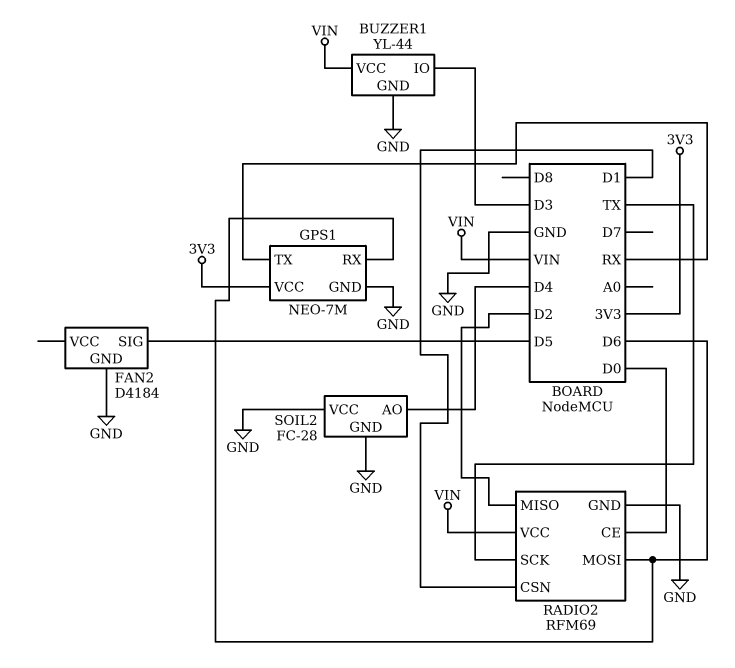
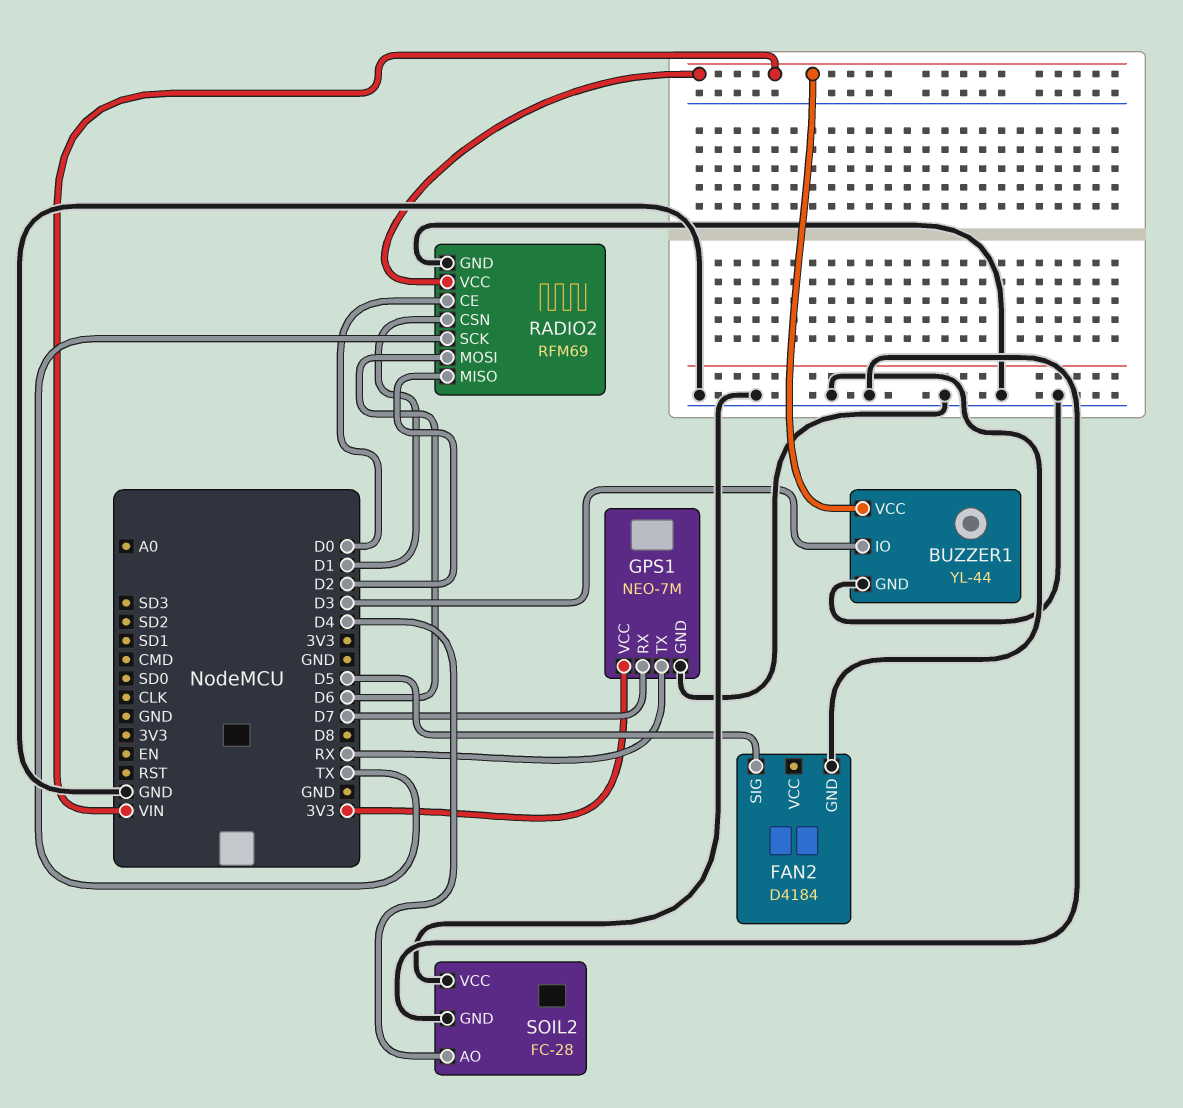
GPS1 pin RX: D6 -> D7

